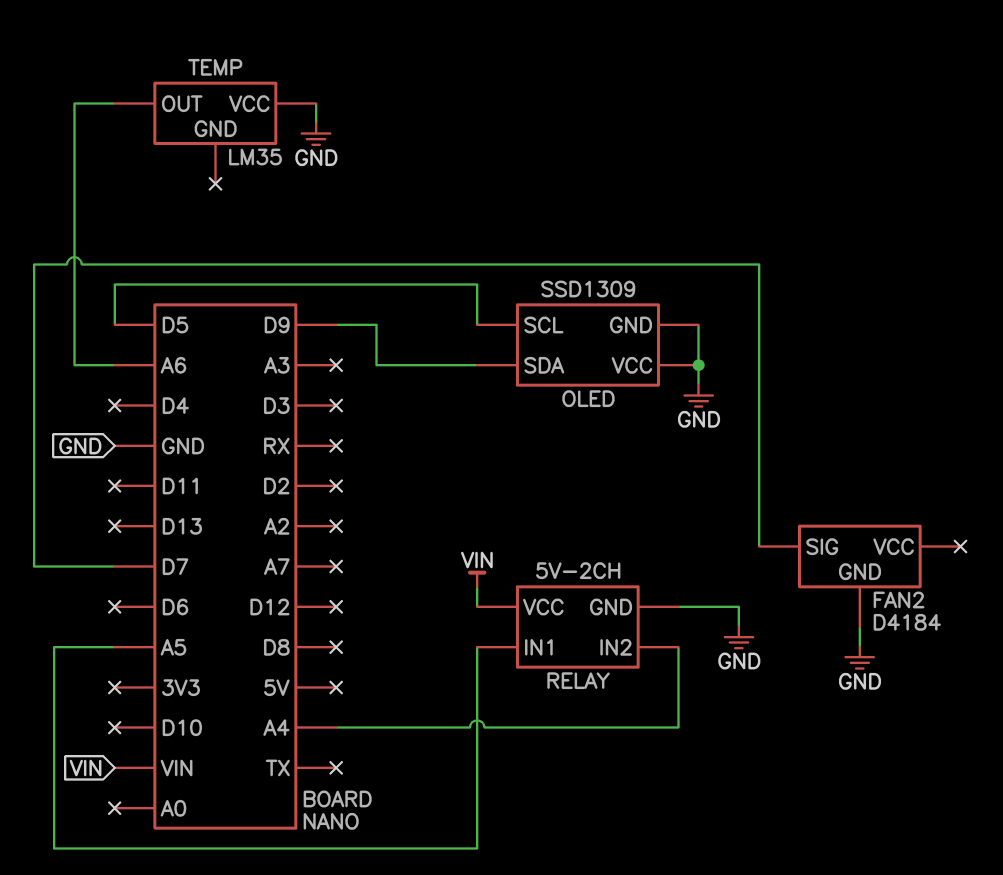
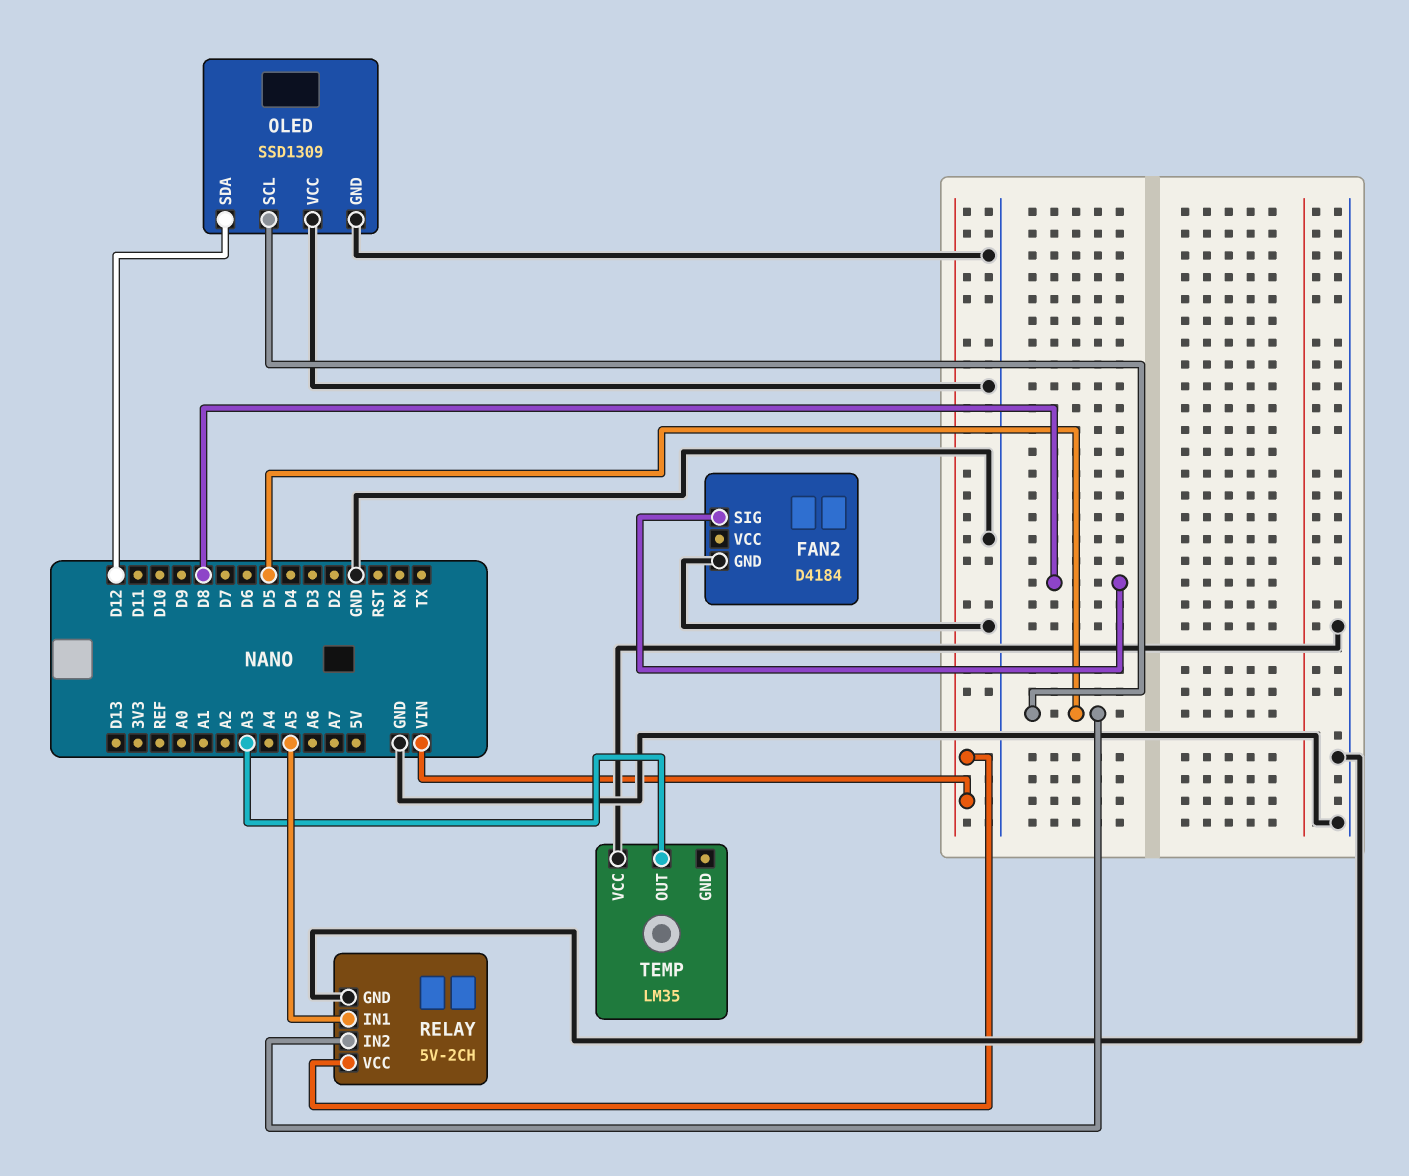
FAN2 pin SIG: D7 -> D8
OLED pin SDA: D9 -> D12
RELAY pin IN2: A4 -> D5
TEMP pin OUT: A6 -> A3

